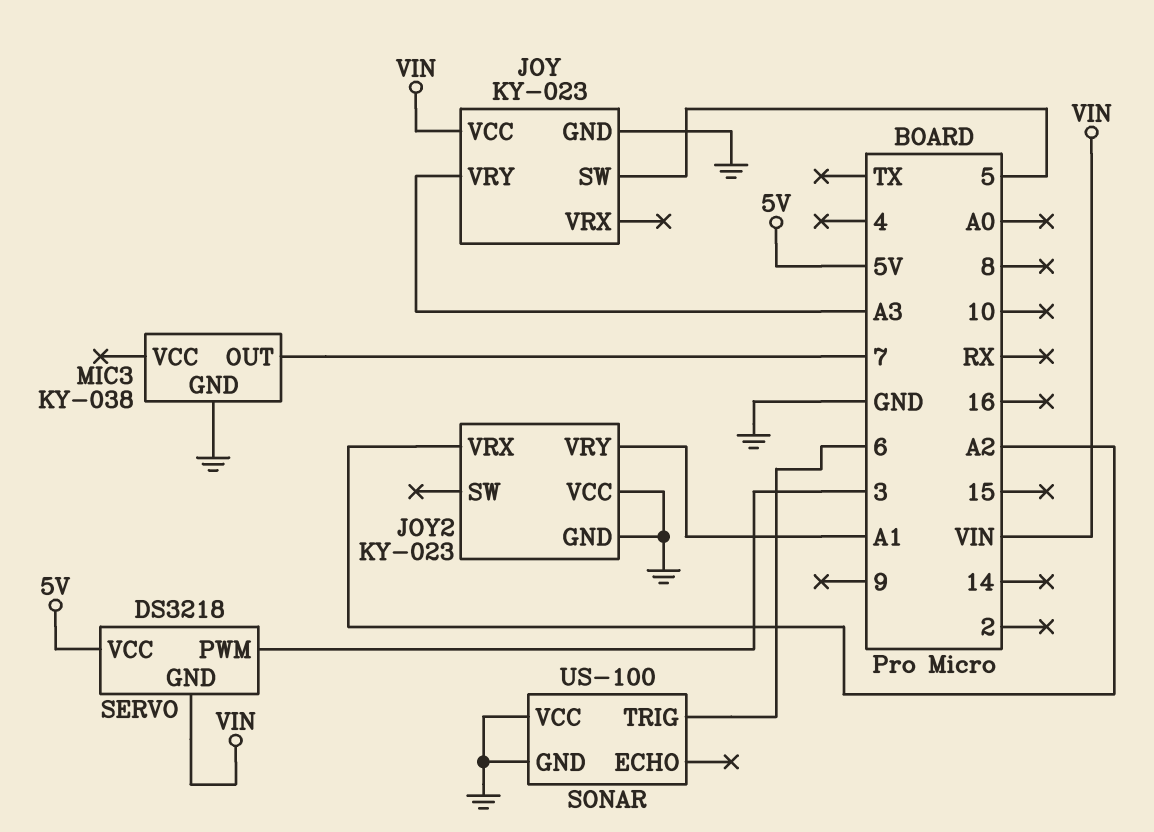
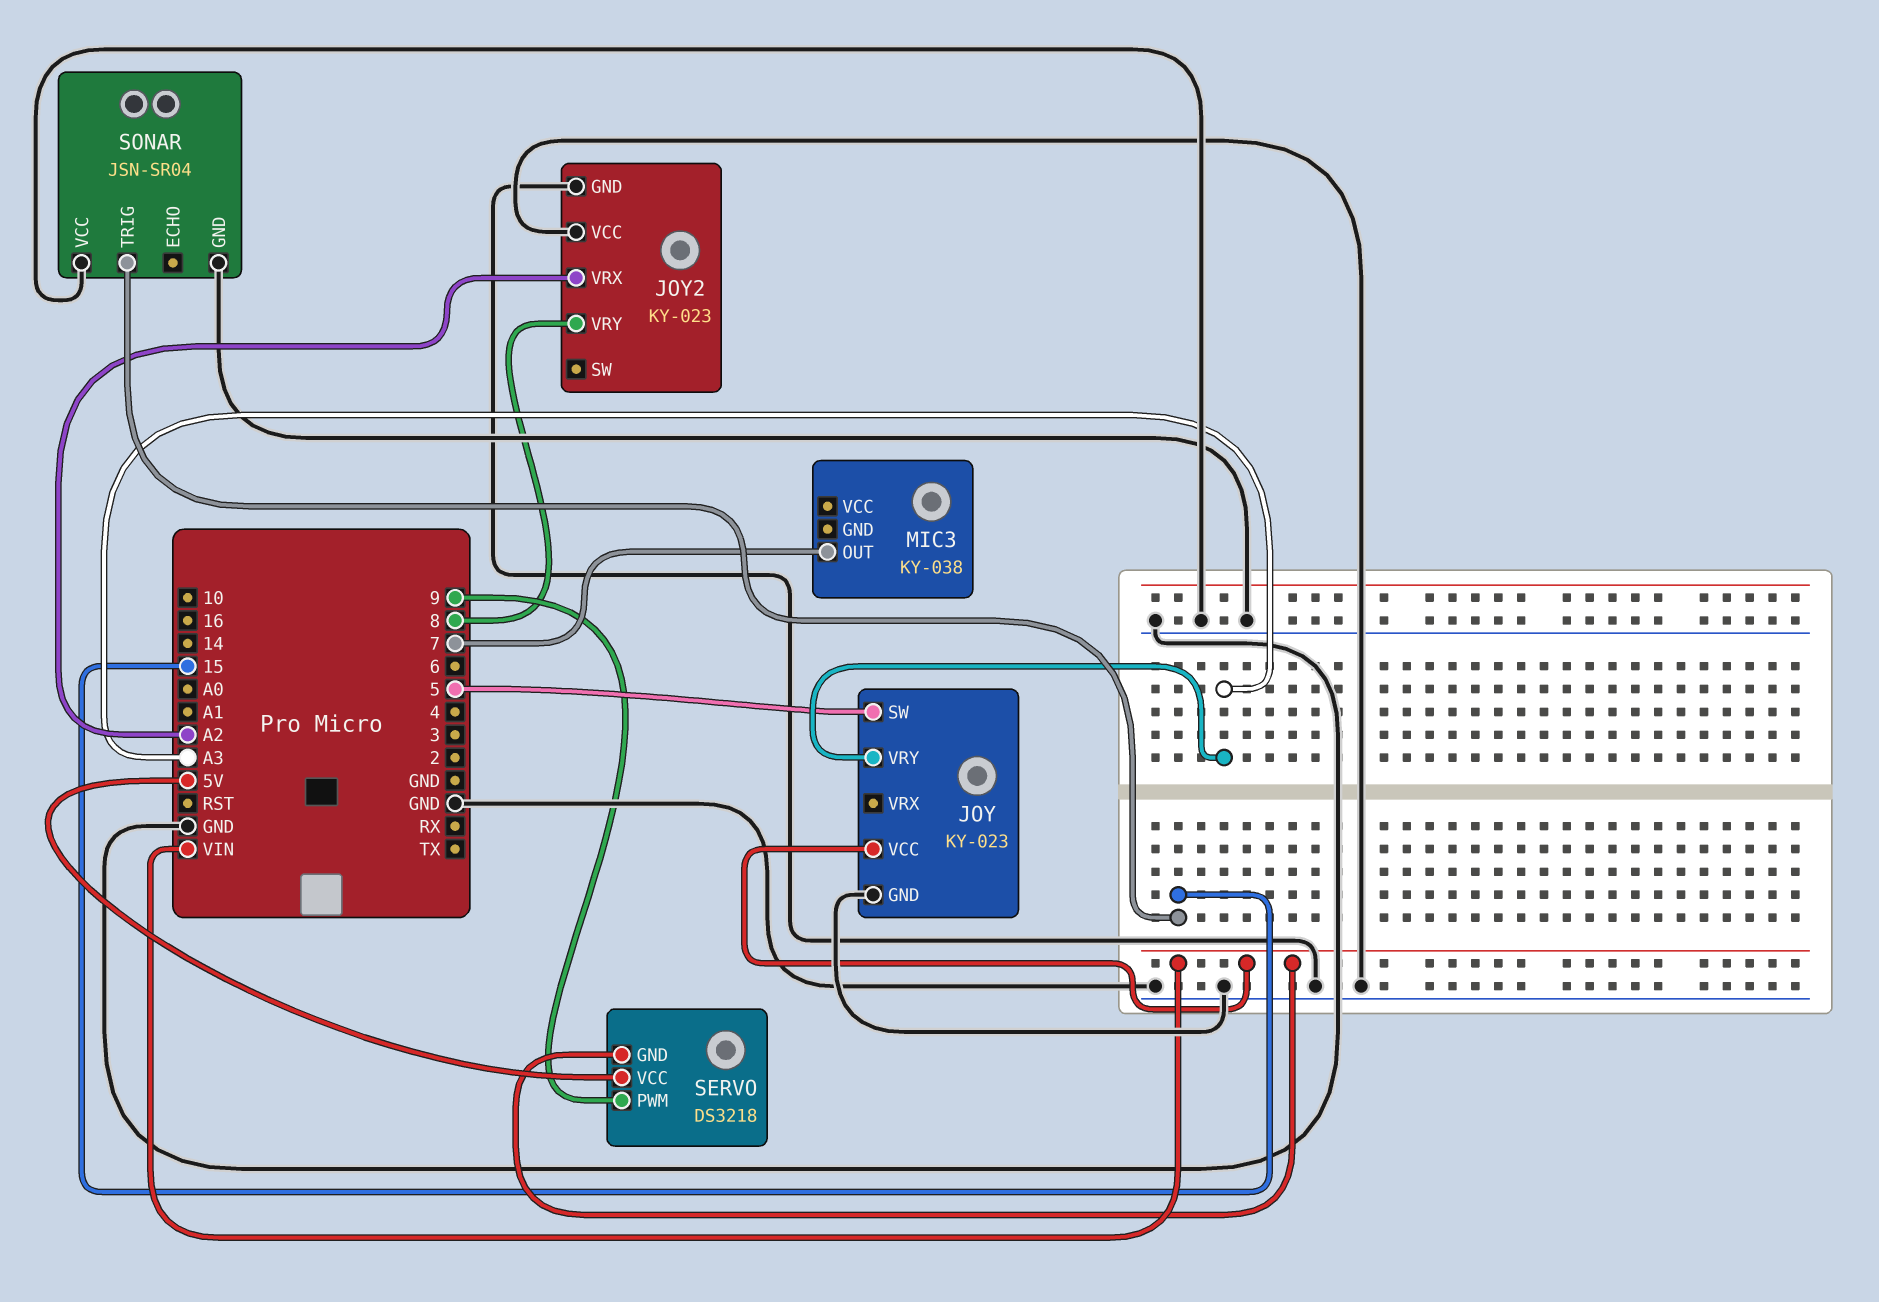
JOY2 pin VRY: A1 -> 8
MIC3 pin GND: GND -> none
SERVO pin PWM: 3 -> 9
SONAR: US-100 -> JSN-SR04
SONAR pin TRIG: 6 -> 15

